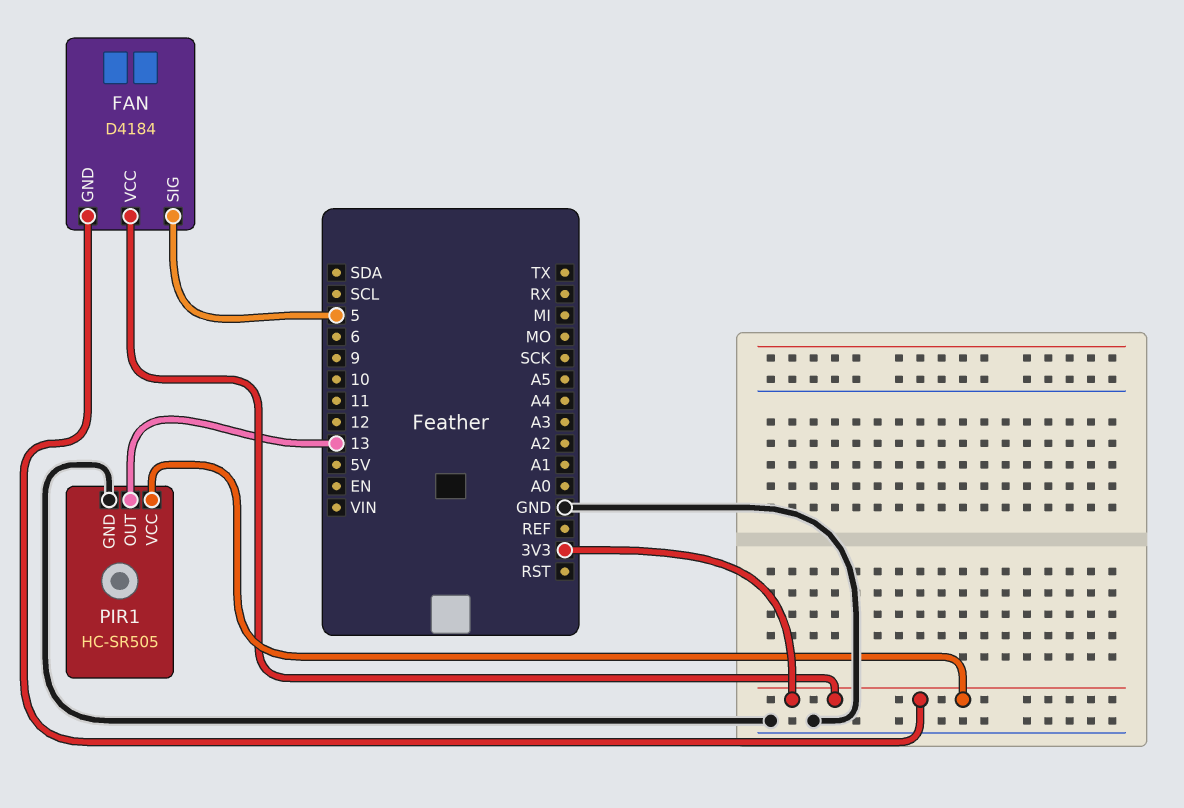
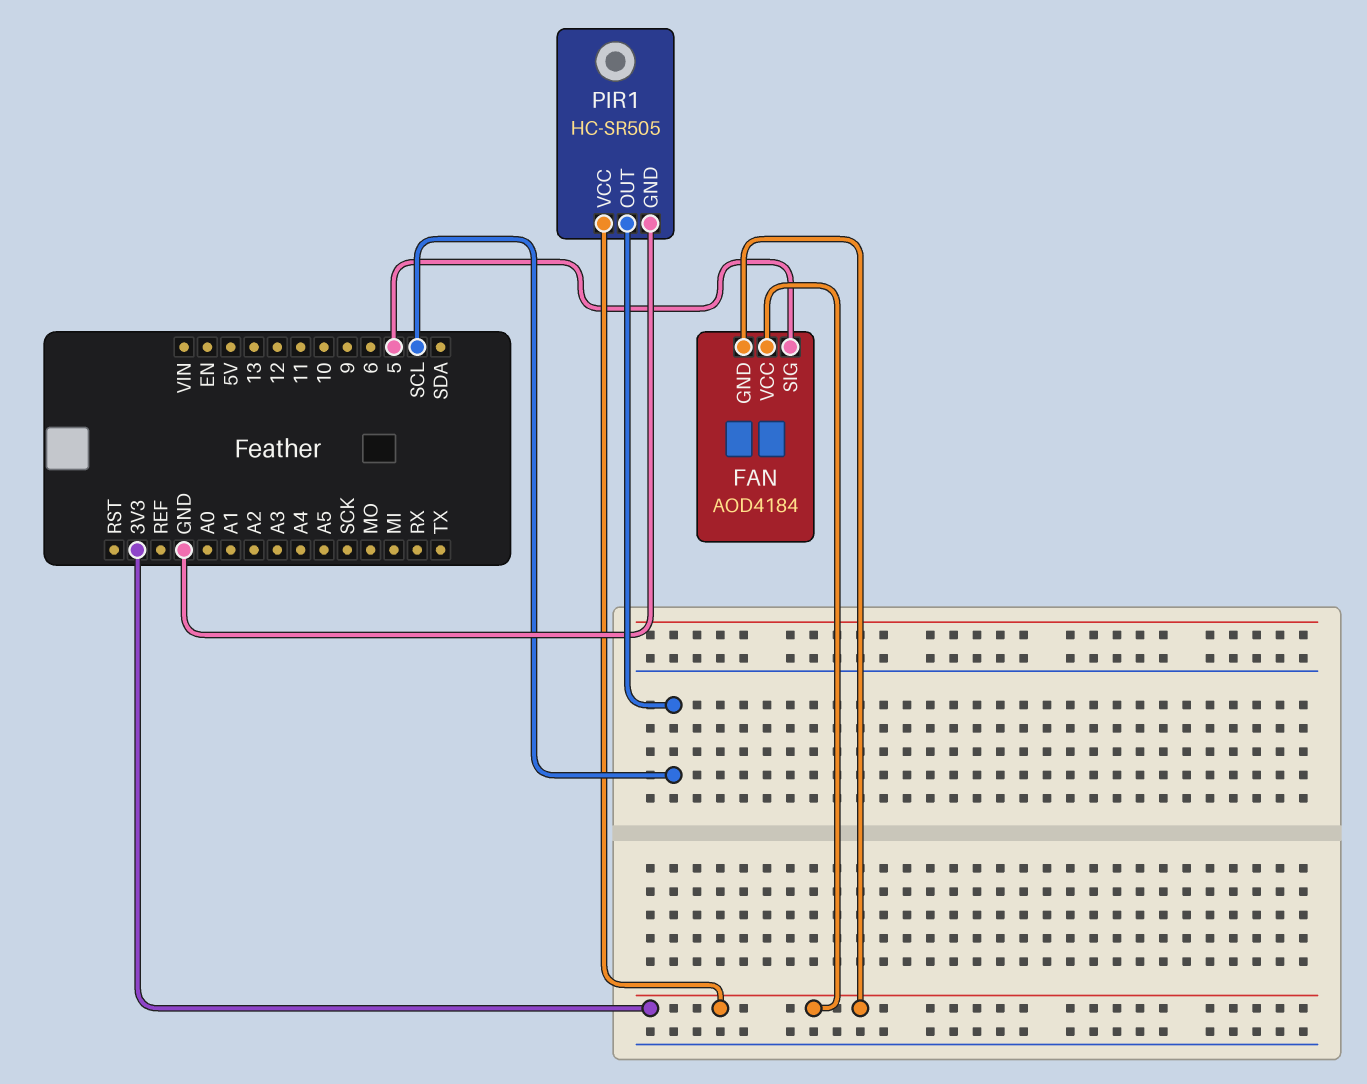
FAN: D4184 -> AOD4184
PIR1 pin OUT: 13 -> SCL

